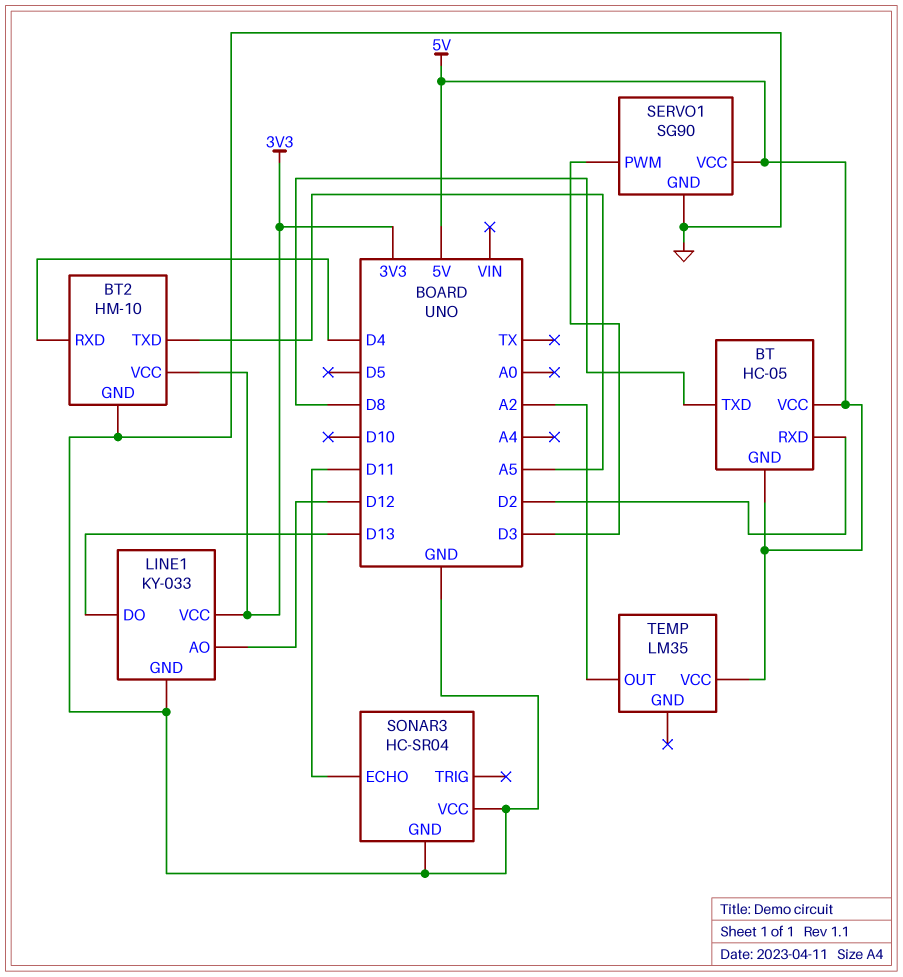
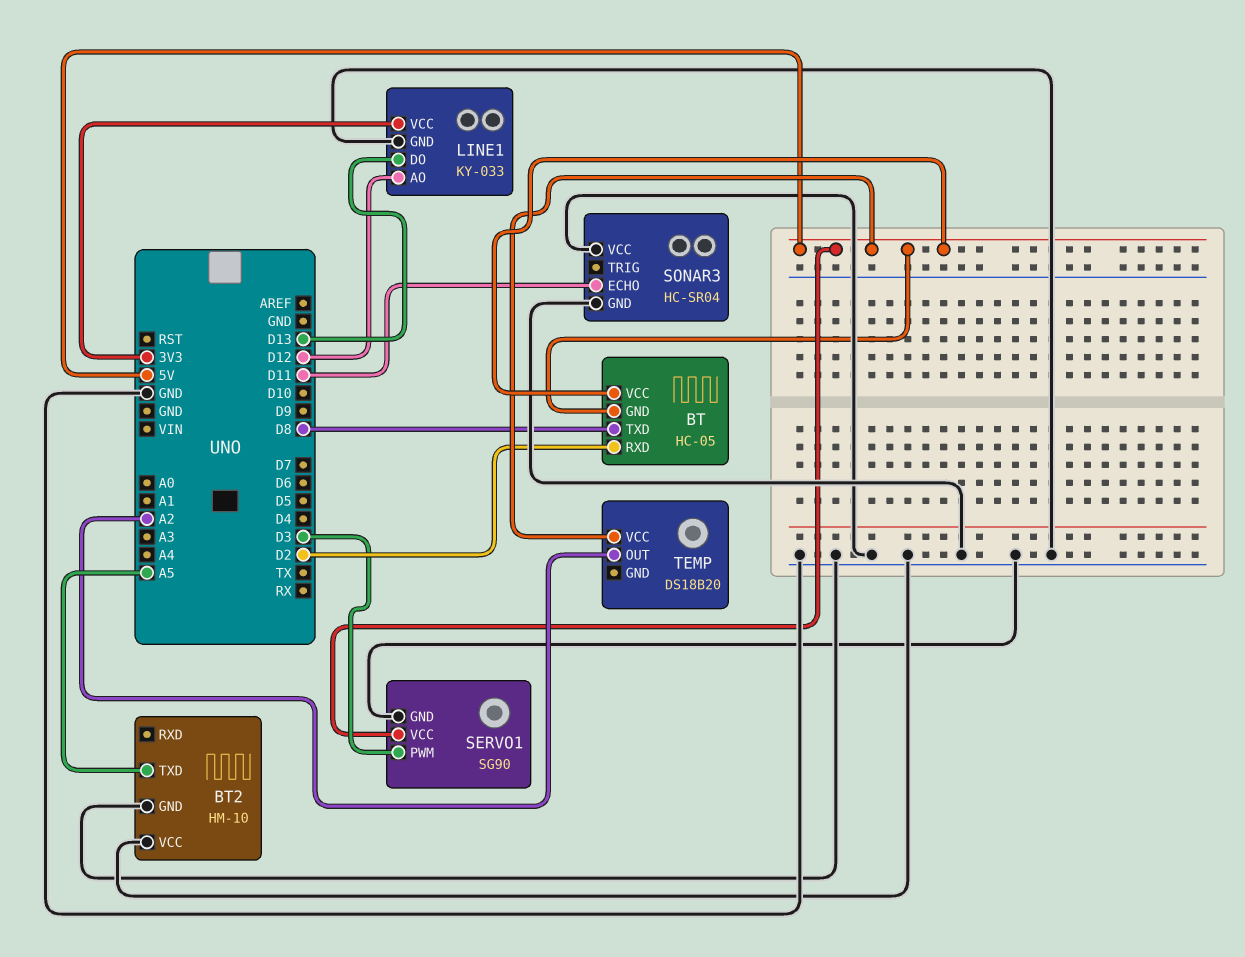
BT2 pin RXD: D4 -> none
BT2 pin VCC: 3V3 -> GND
TEMP: LM35 -> DS18B20

